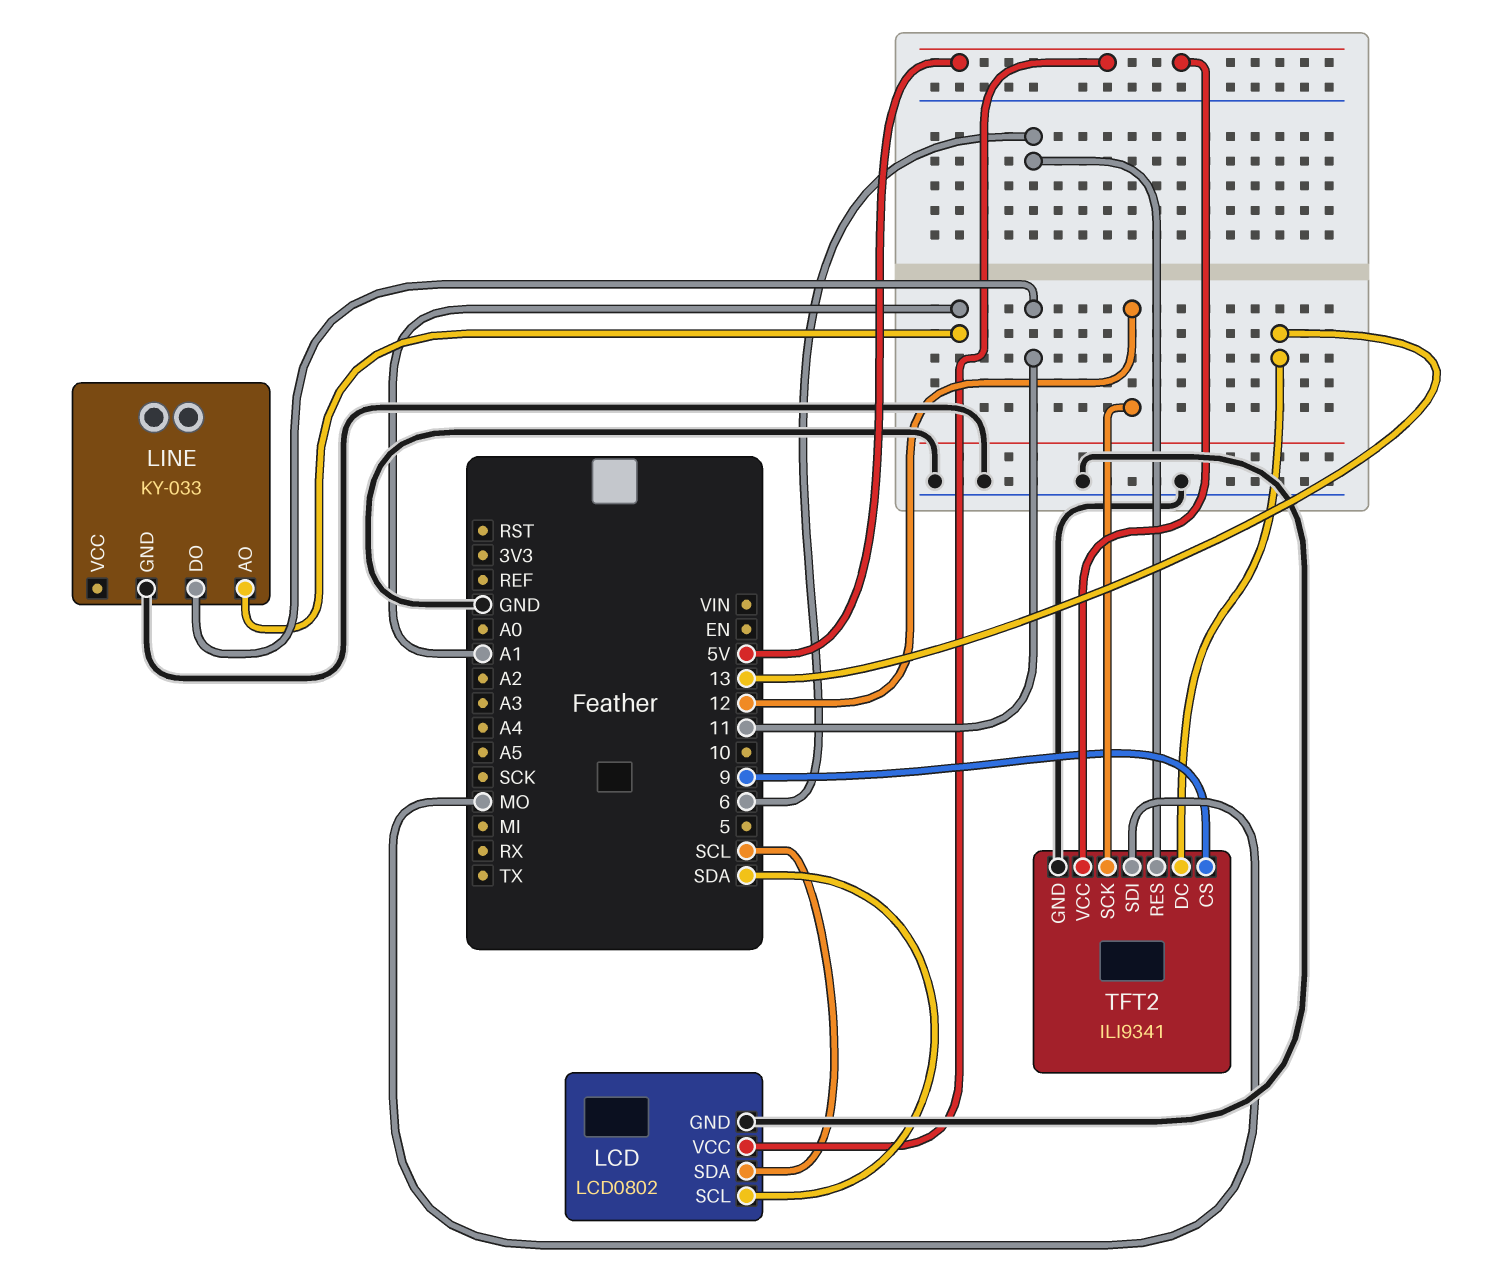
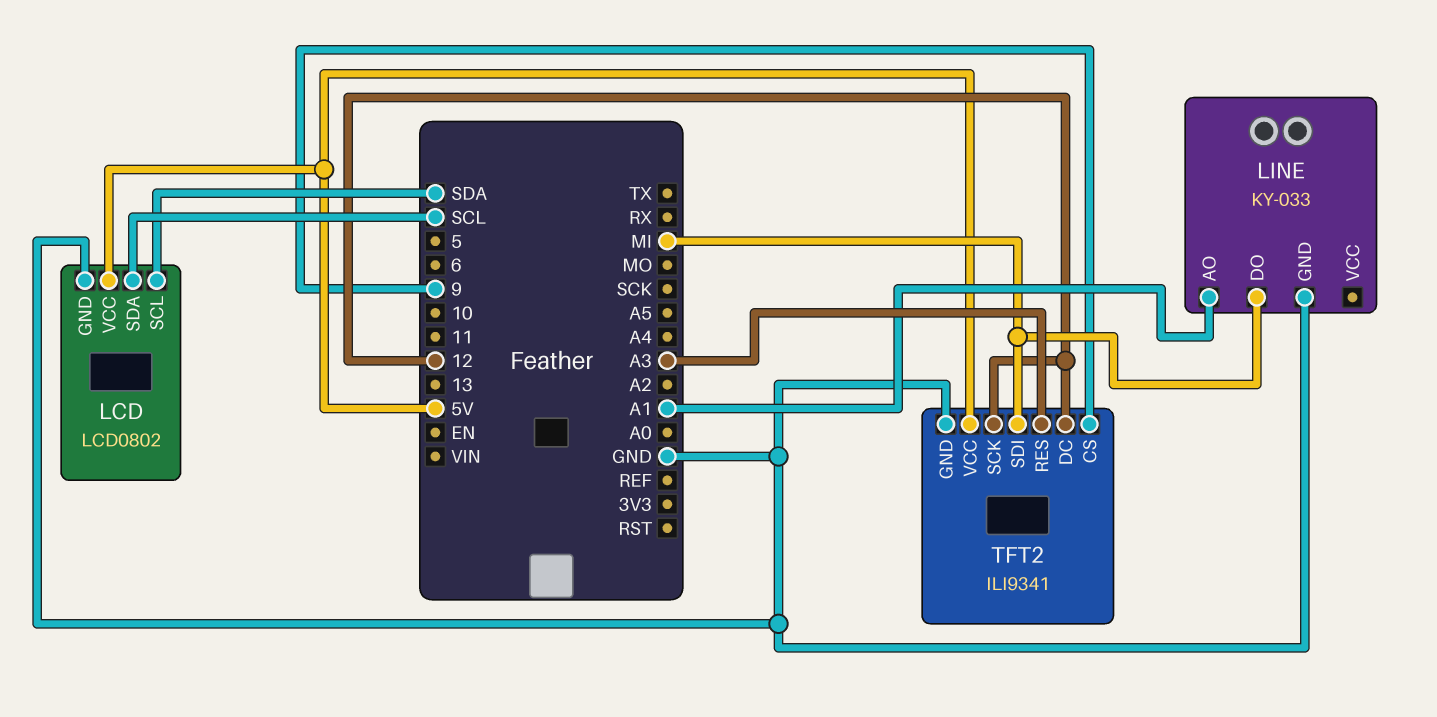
LINE pin DO: 11 -> MI
TFT2 pin DC: 13 -> 12
TFT2 pin RES: 6 -> A3
TFT2 pin SDI: MO -> MI

